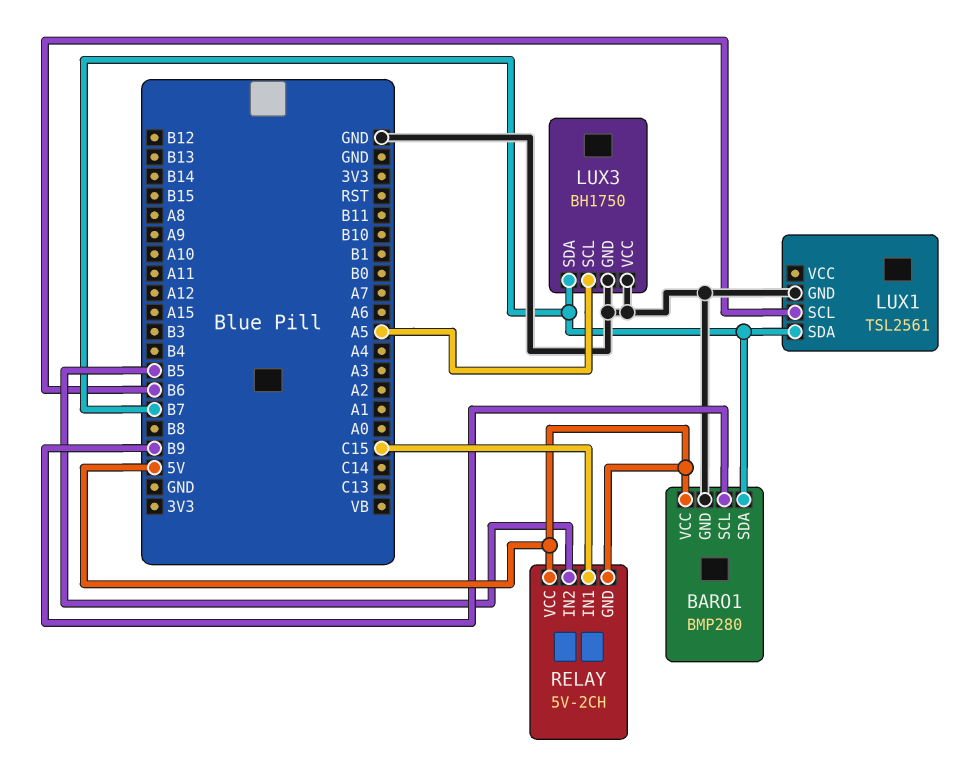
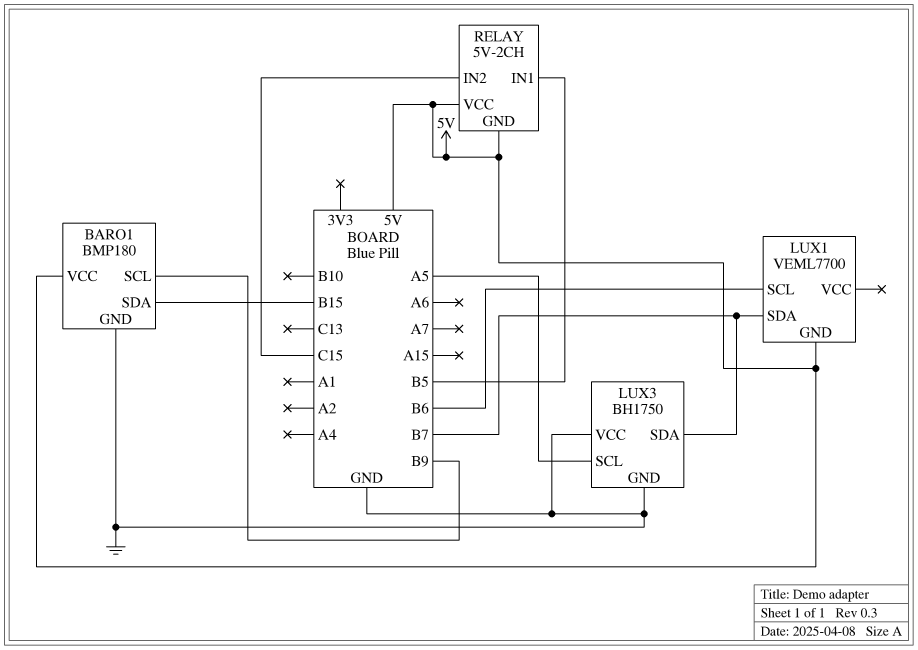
BARO1: BMP280 -> BMP180
BARO1 pin SDA: B7 -> B15
LUX1: TSL2561 -> VEML7700
LUX1 pin GND: GND -> 5V
RELAY pin IN1: C15 -> B5
RELAY pin IN2: B5 -> C15

